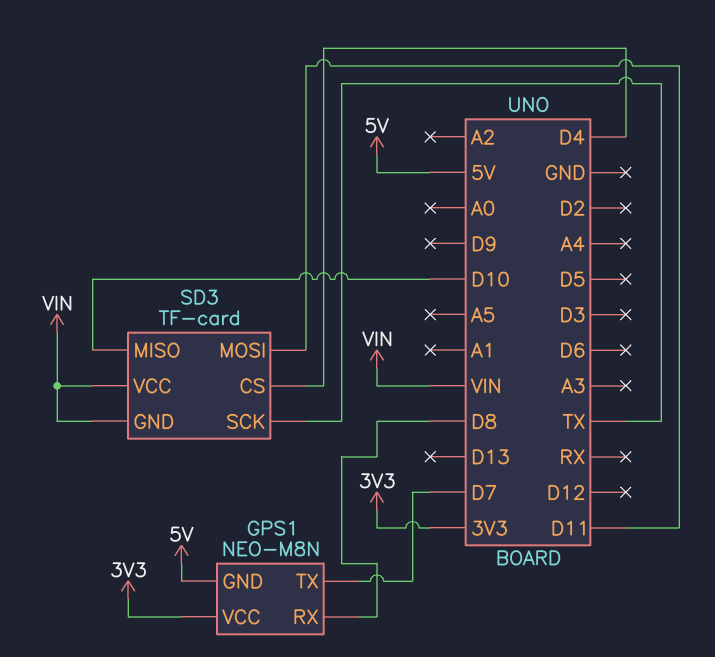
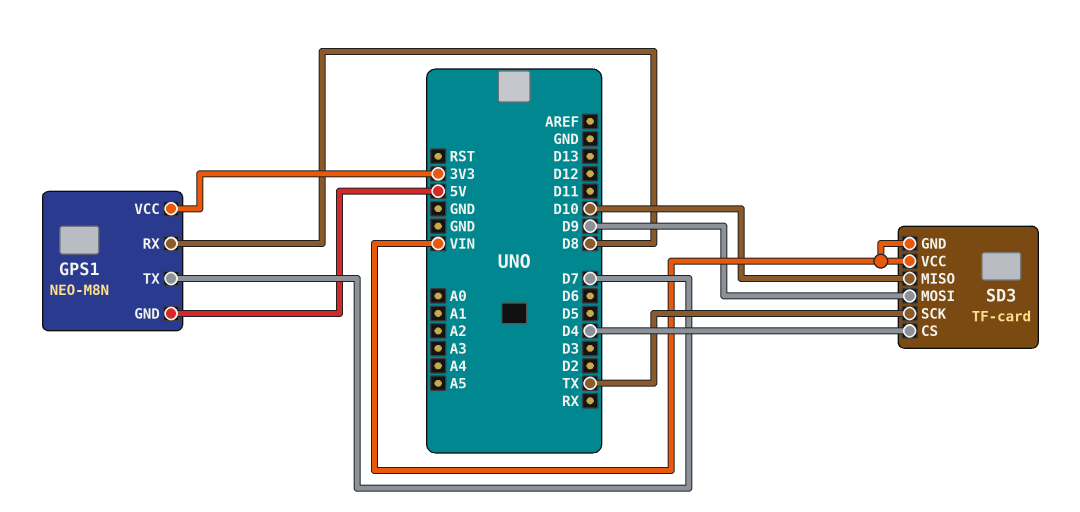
SD3 pin MOSI: D11 -> D9

